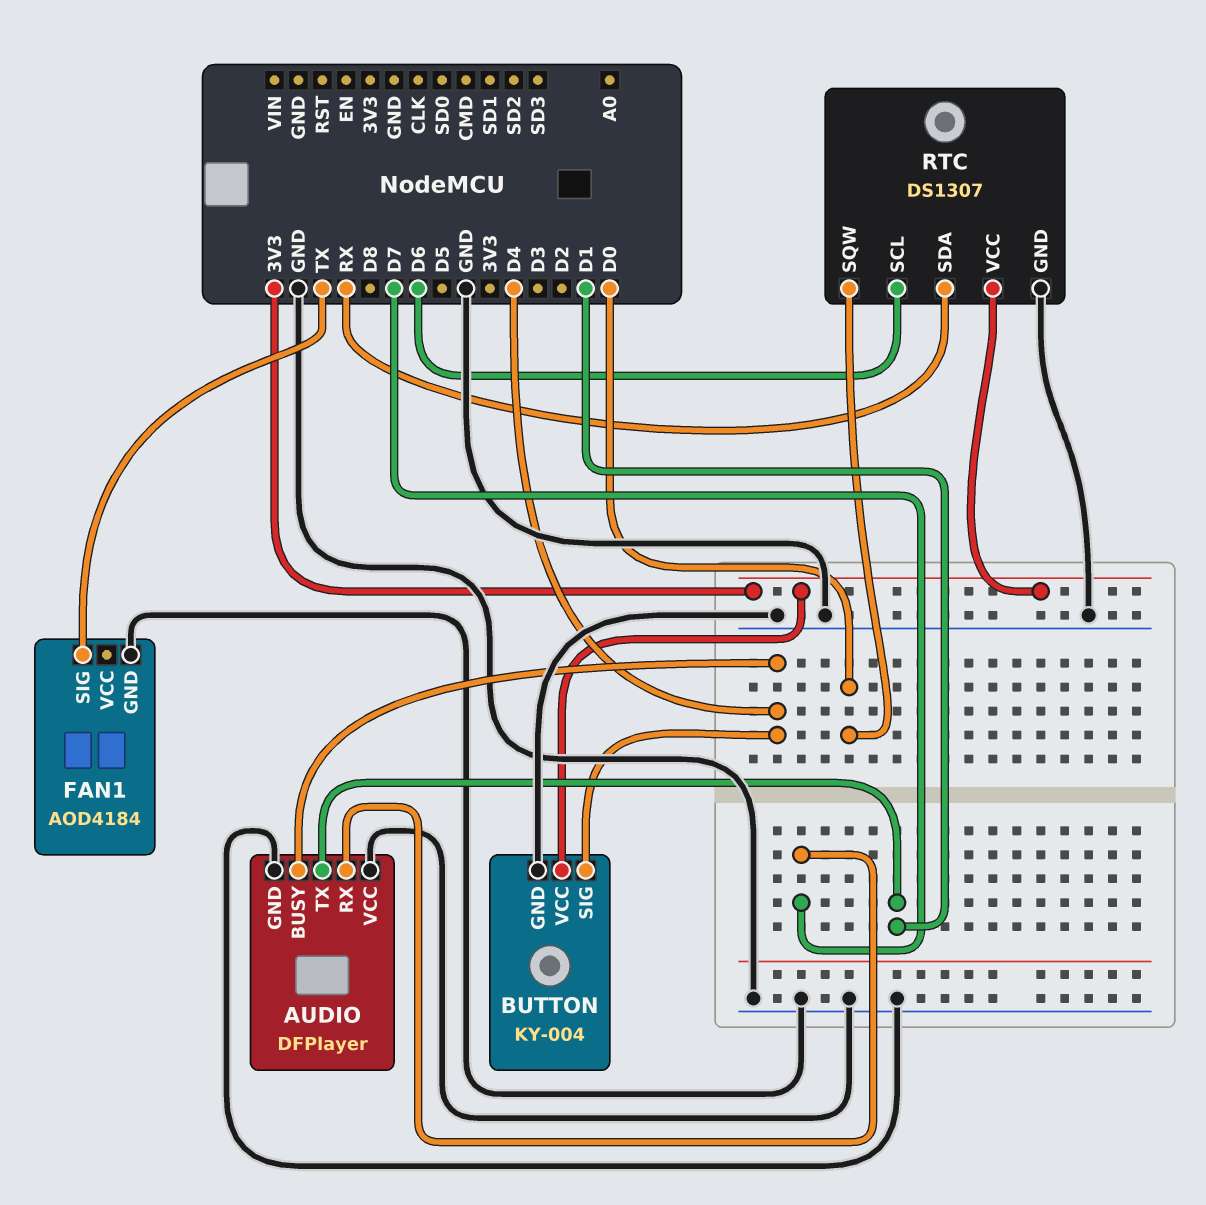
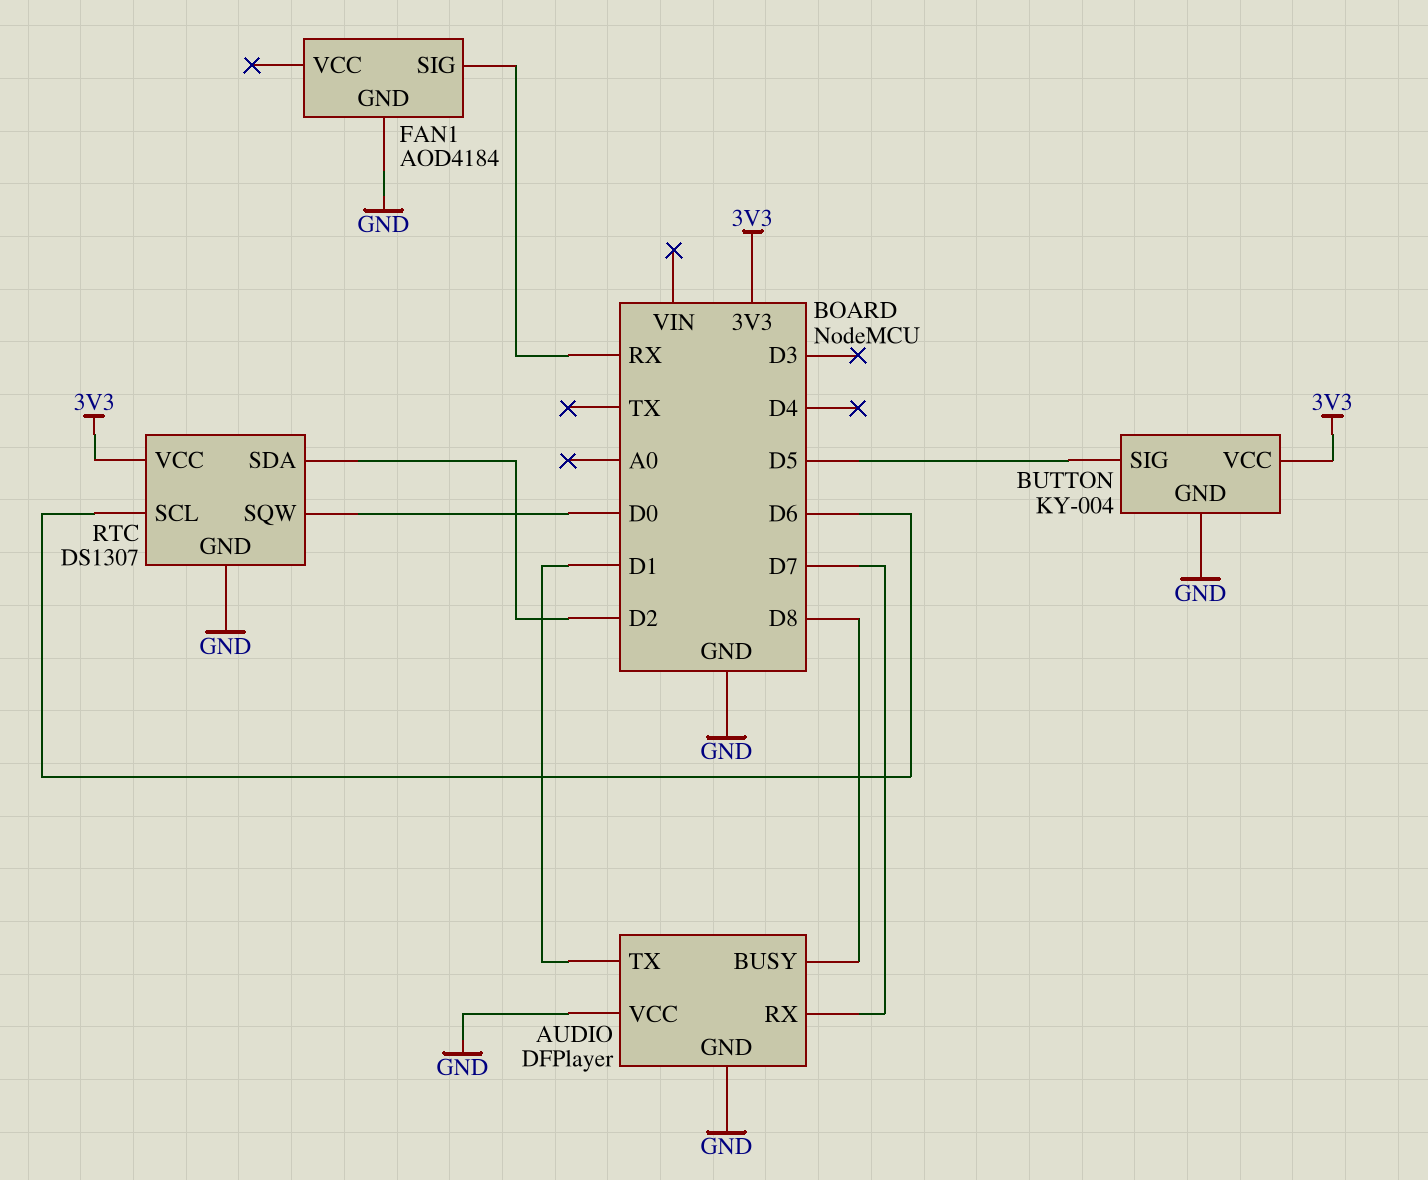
AUDIO pin BUSY: D4 -> D8
BUTTON pin SIG: D4 -> D5
FAN1 pin SIG: TX -> RX
RTC pin SDA: RX -> D2

